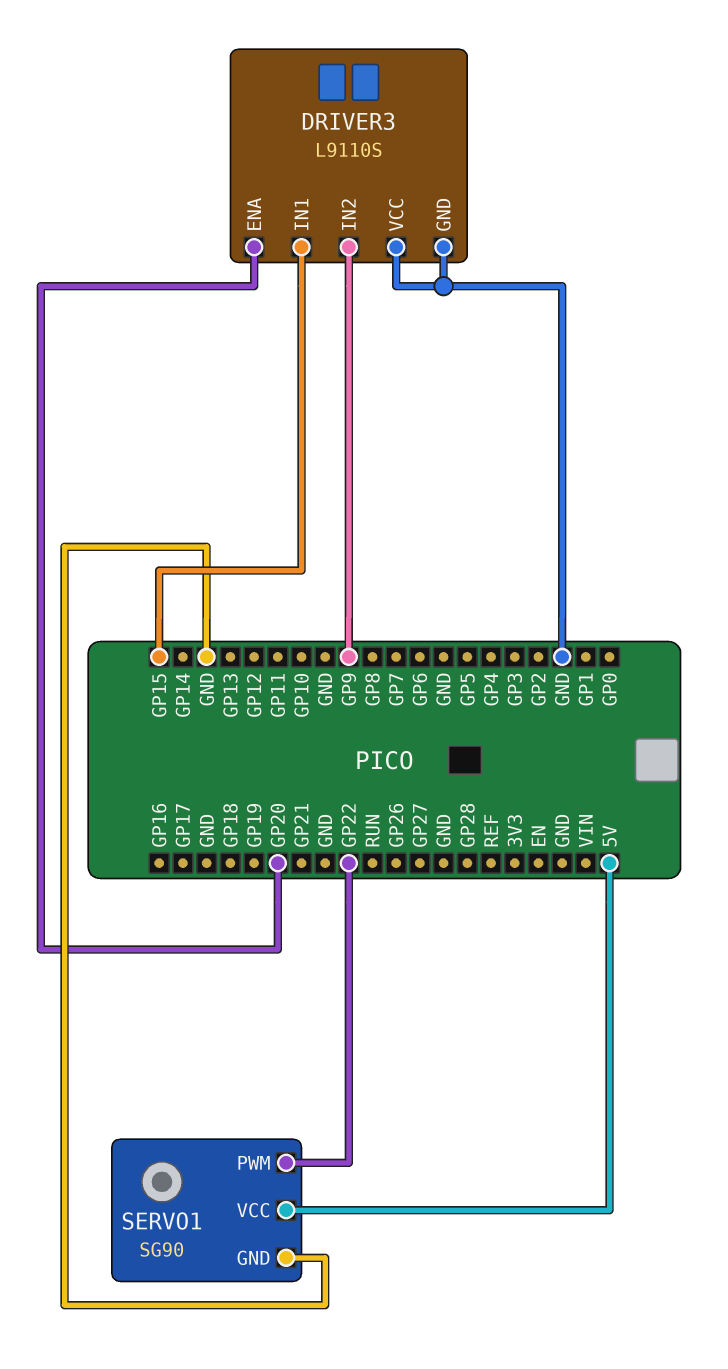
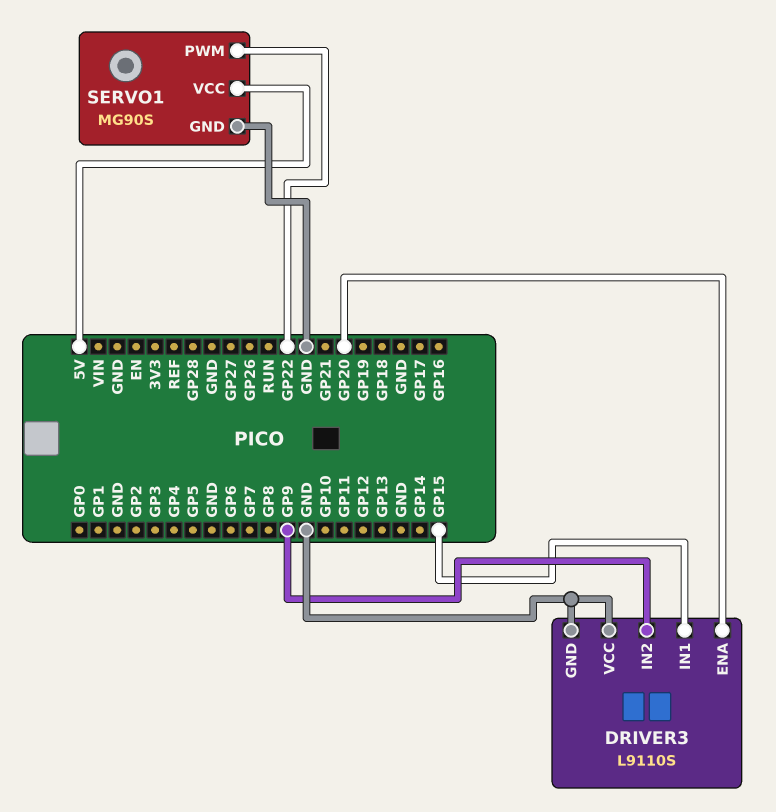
SERVO1: SG90 -> MG90S

